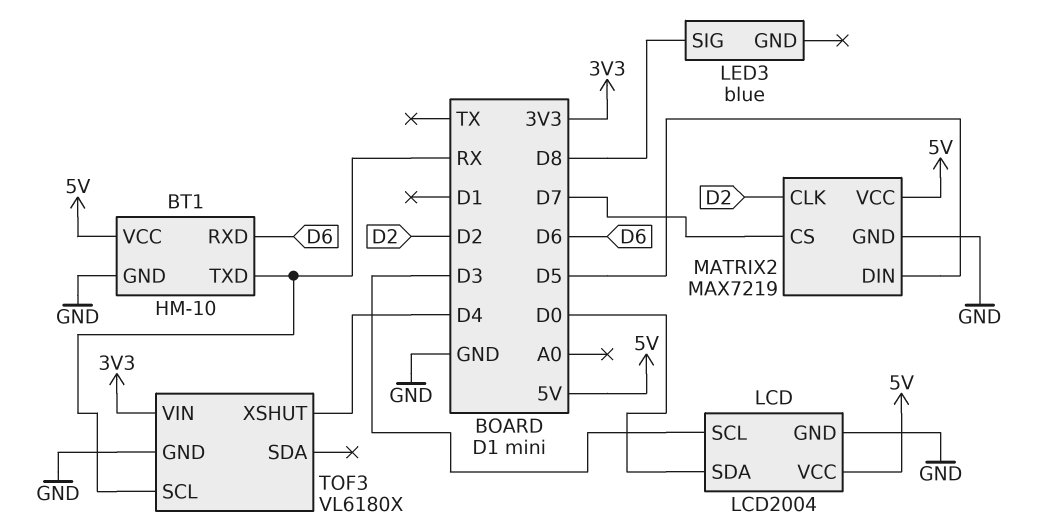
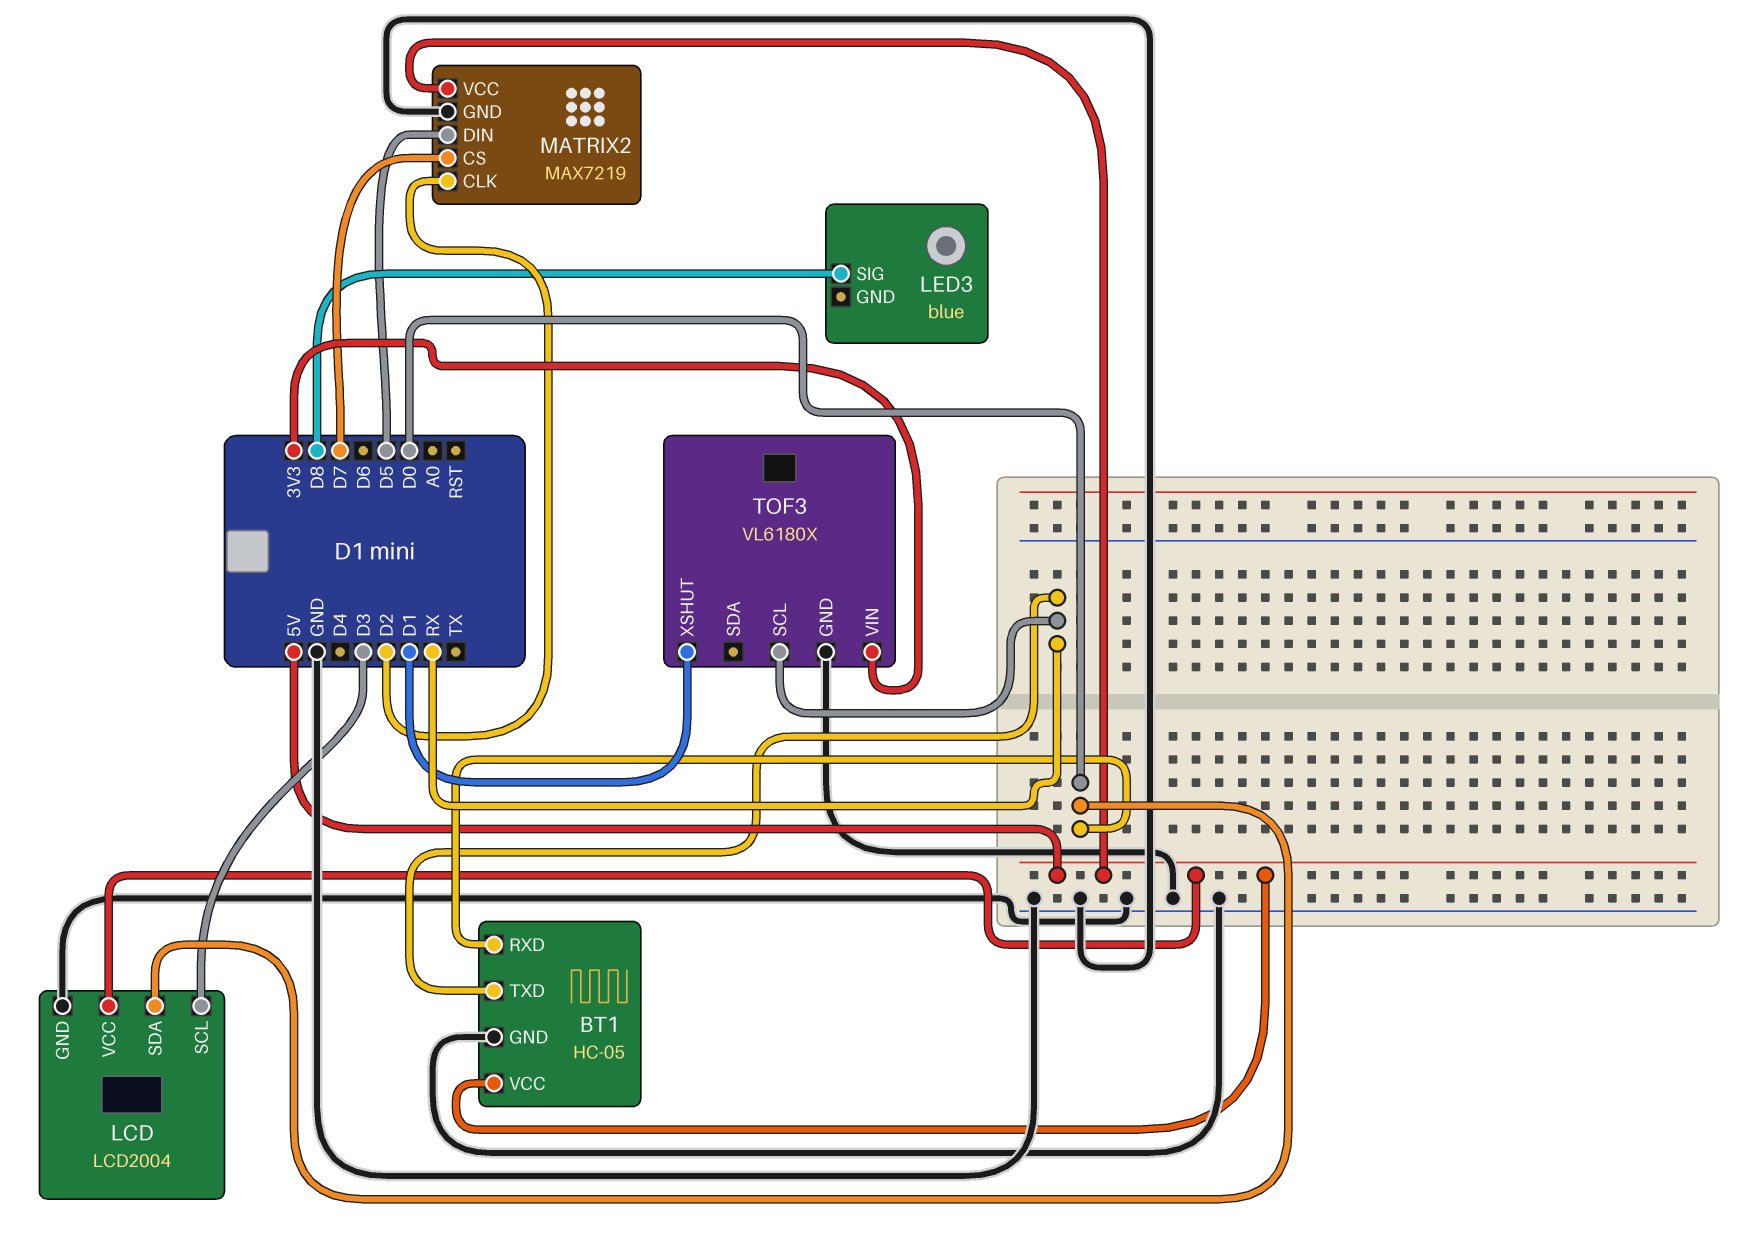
BT1: HM-10 -> HC-05
BT1 pin RXD: D6 -> D0
TOF3 pin XSHUT: D4 -> D1

